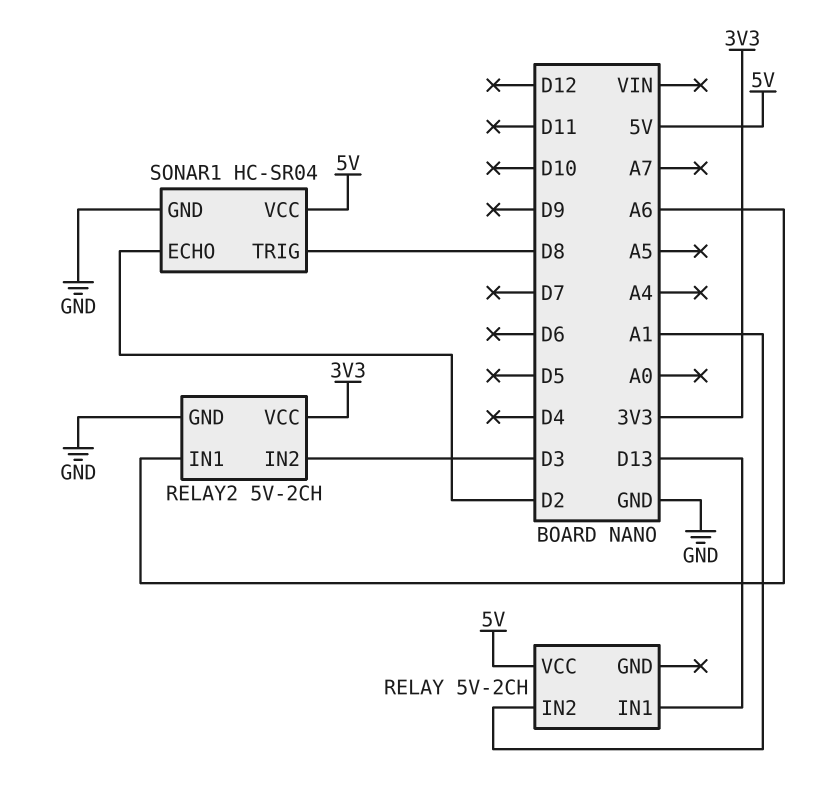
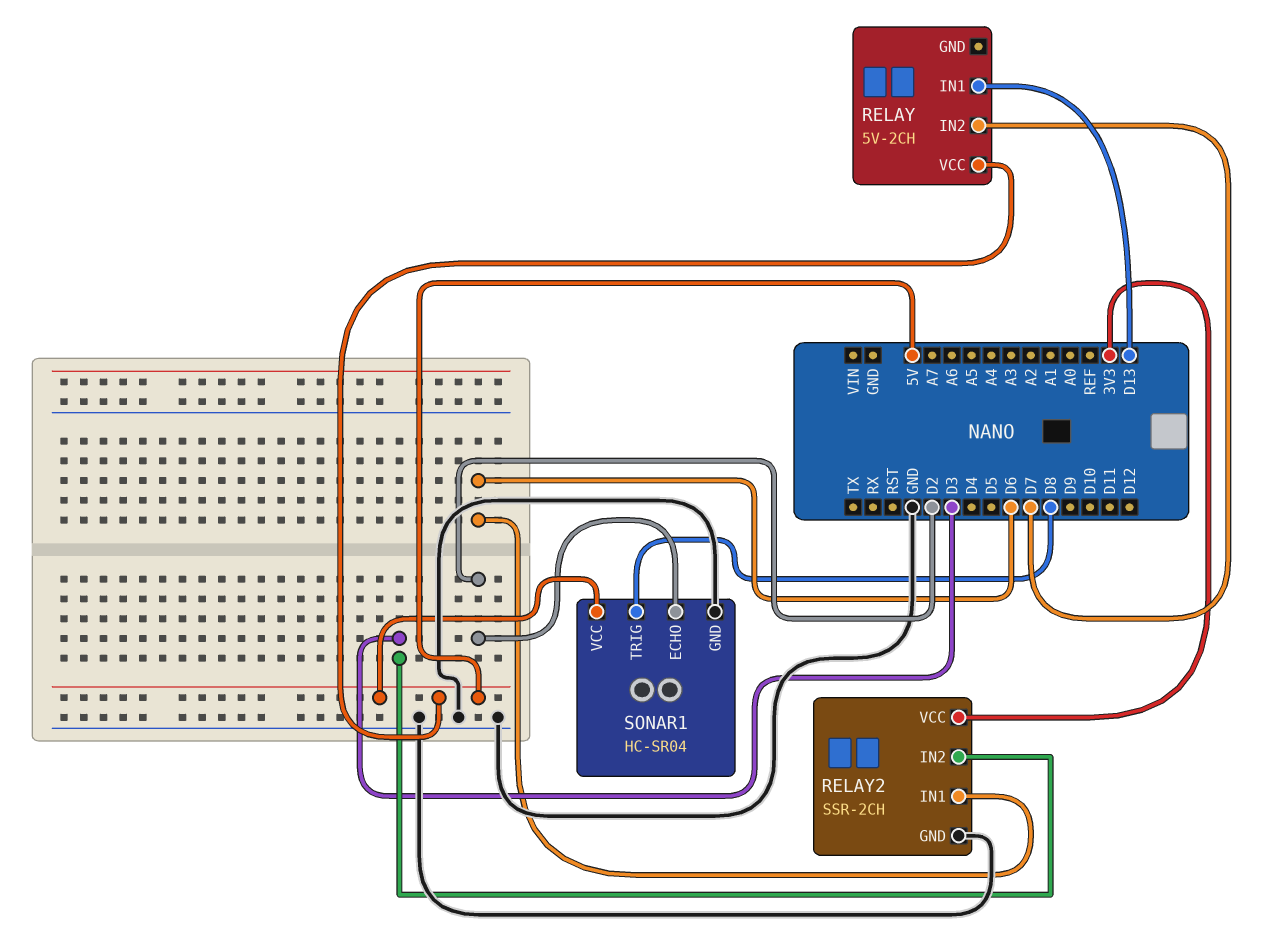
RELAY pin IN2: A1 -> D7
RELAY2: 5V-2CH -> SSR-2CH
RELAY2 pin IN1: A6 -> D6

